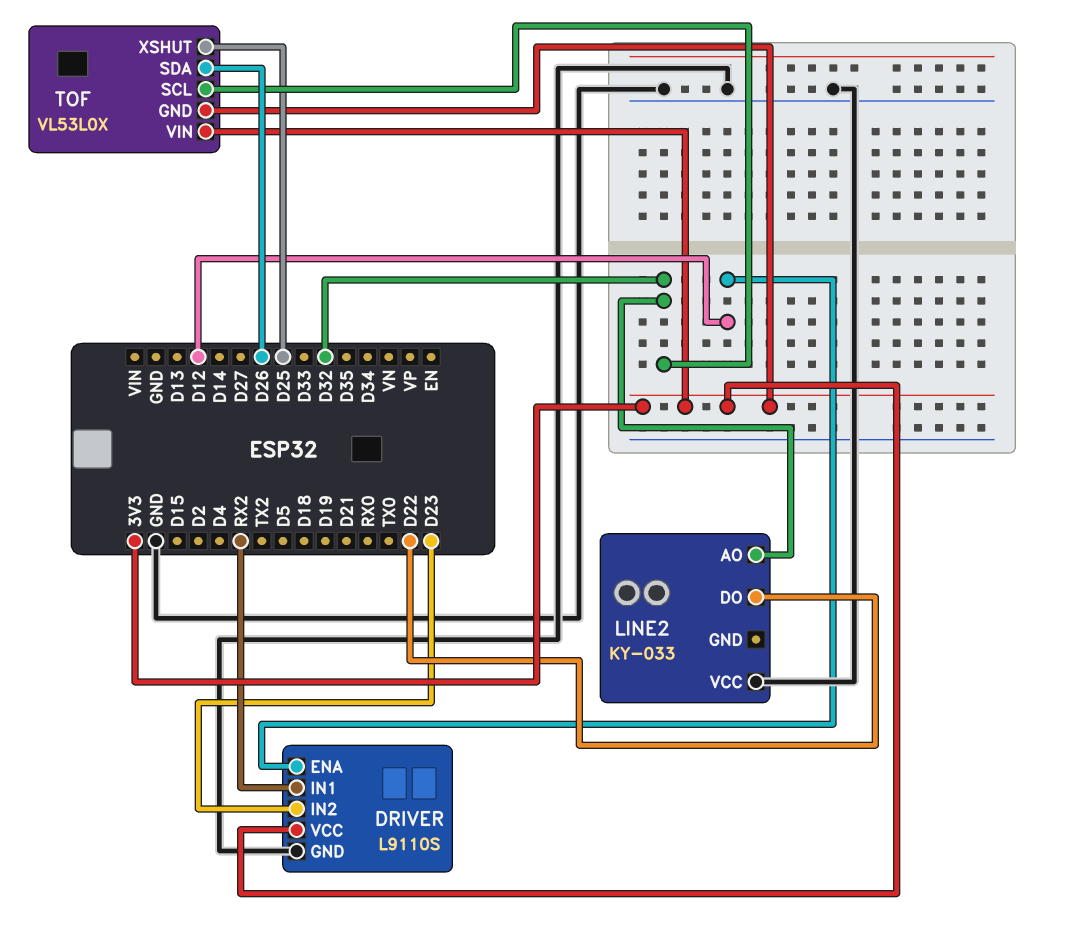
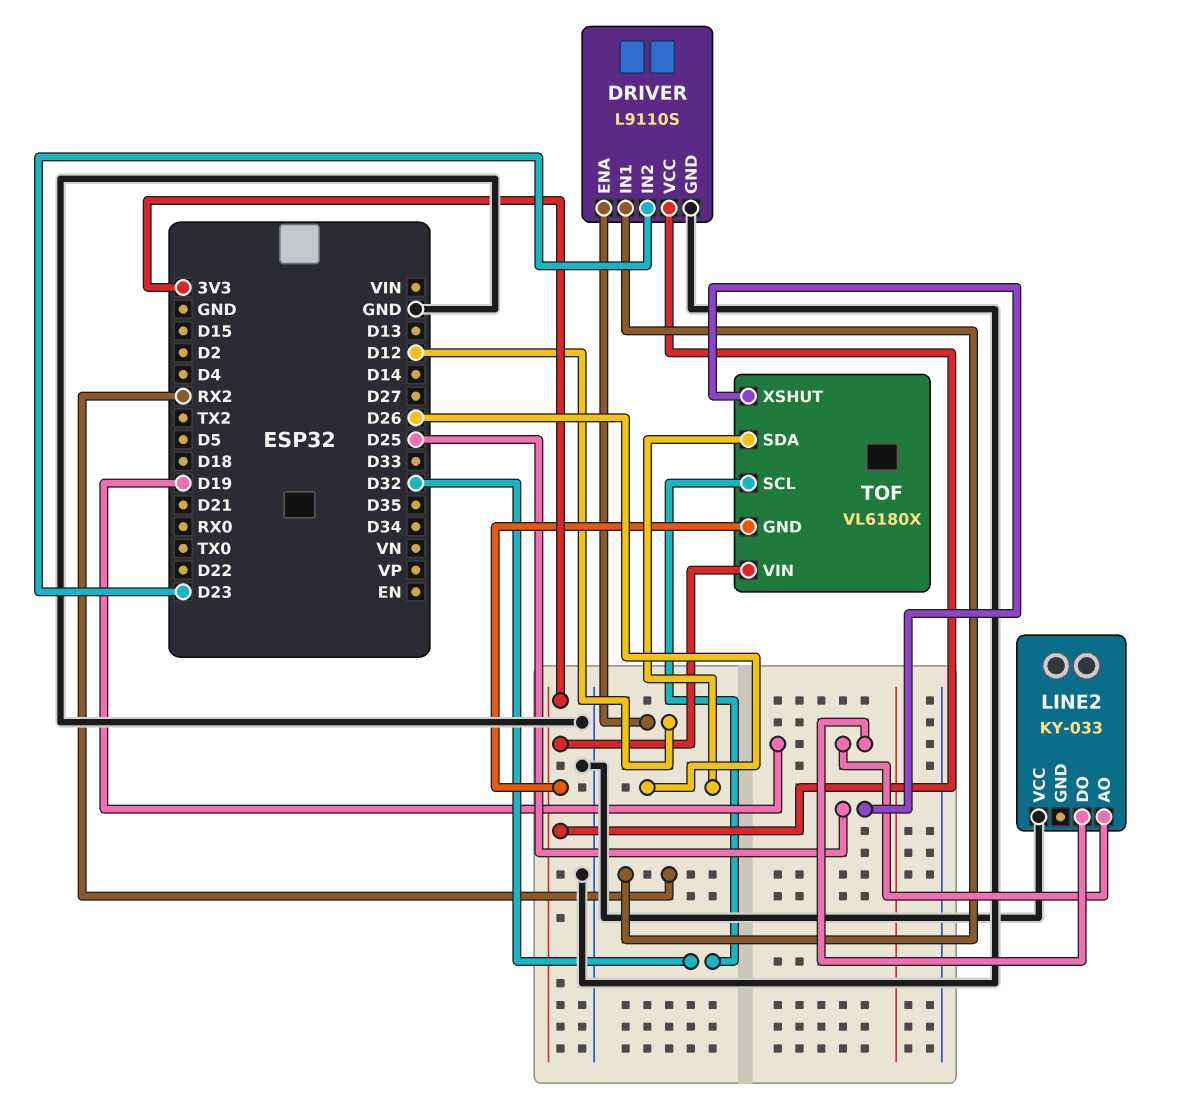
LINE2 pin AO: D32 -> D19
LINE2 pin DO: D22 -> D19
TOF: VL53L0X -> VL6180X

